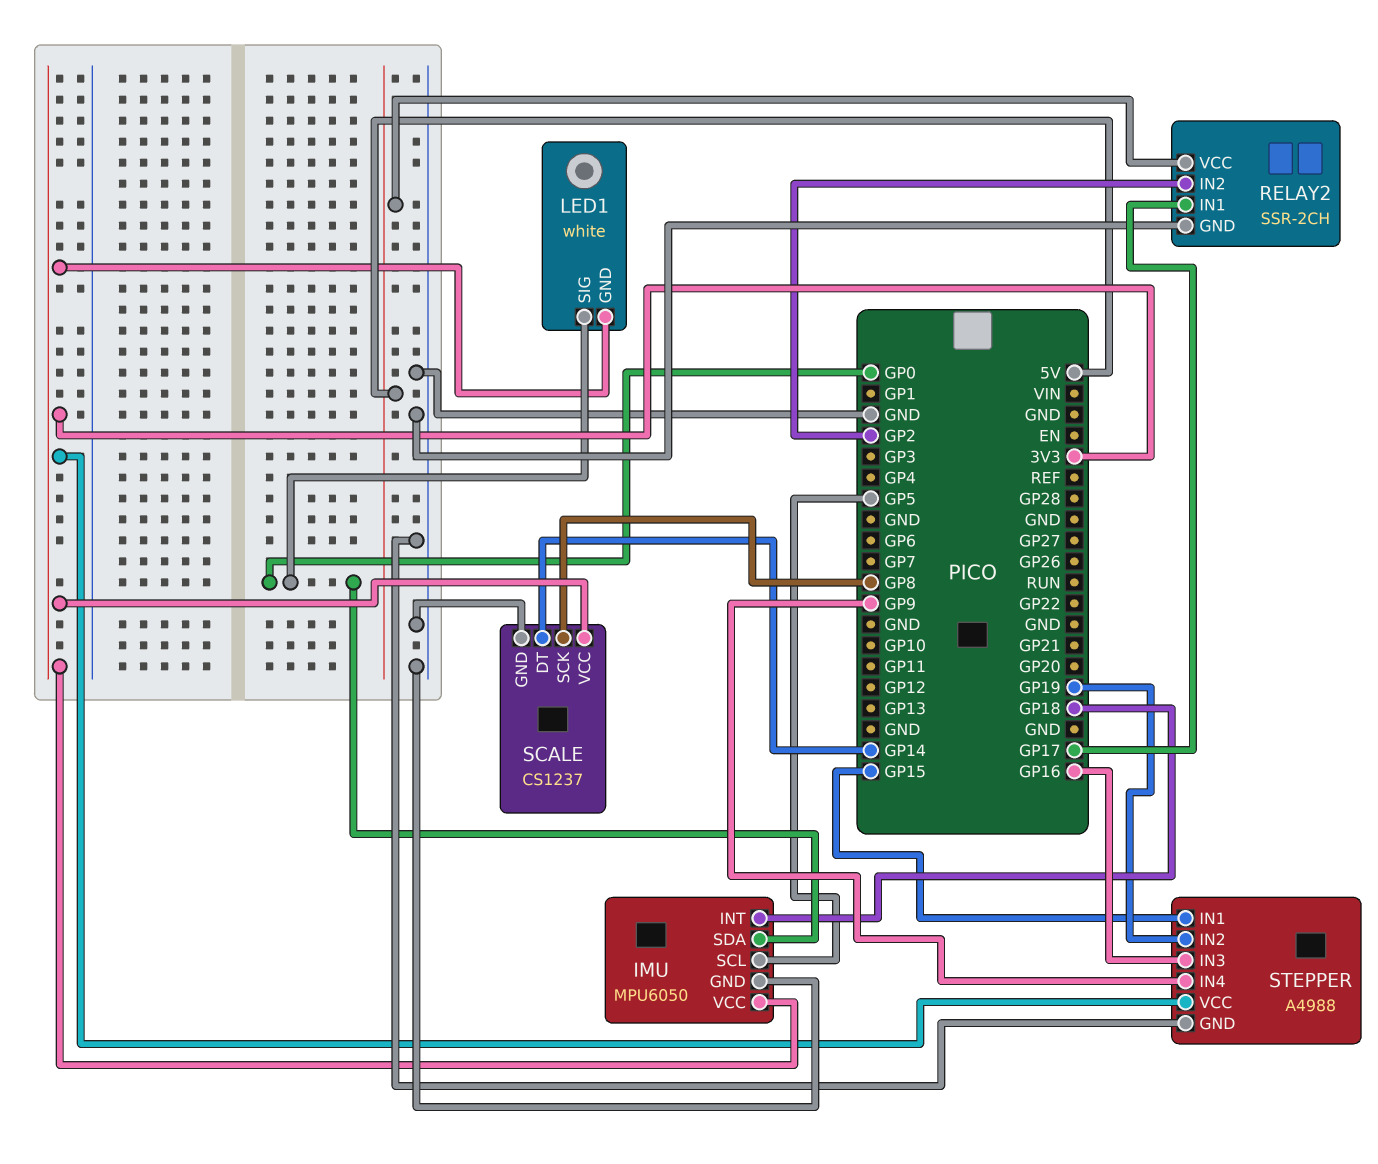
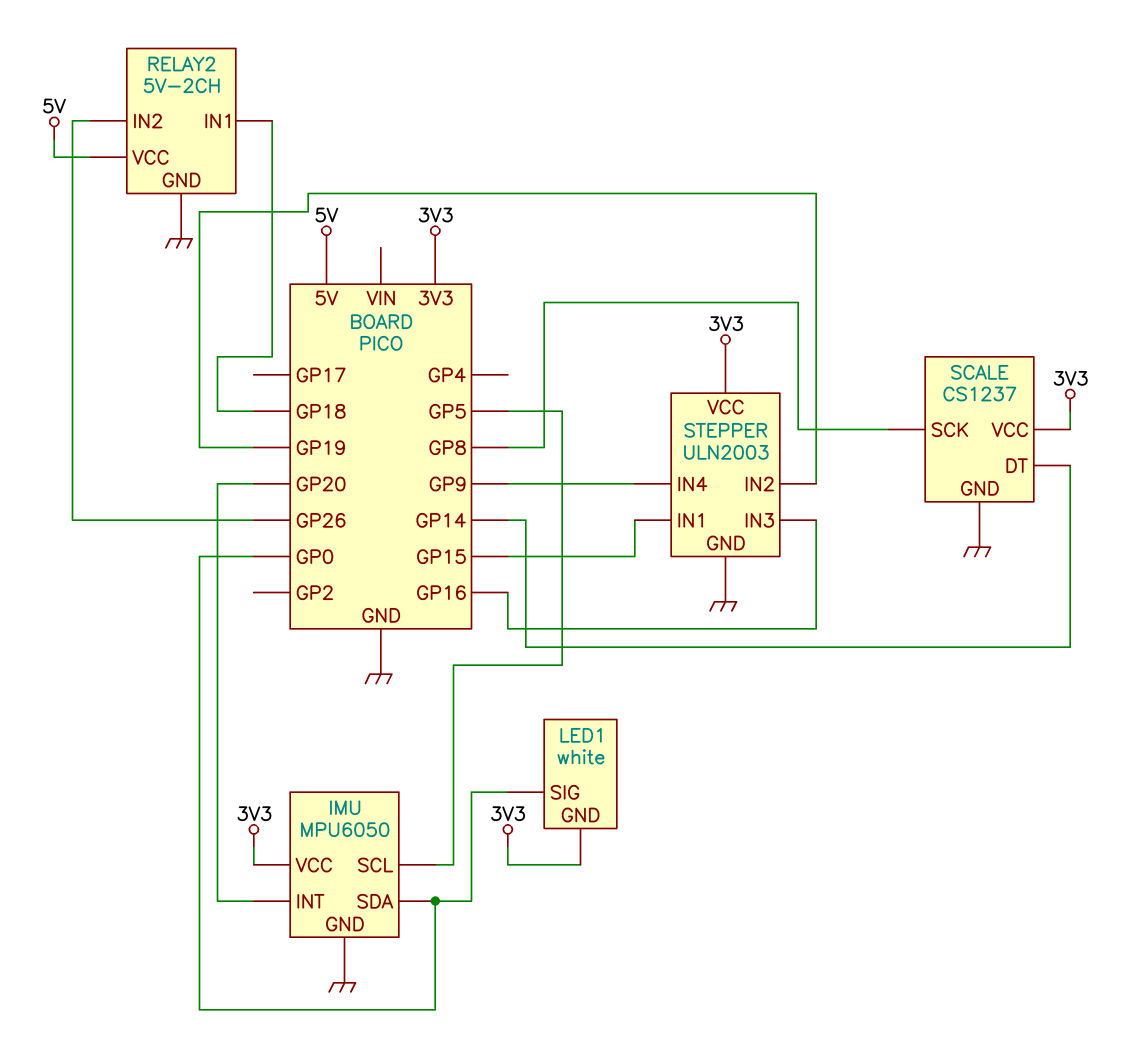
IMU pin INT: GP18 -> GP20
RELAY2: SSR-2CH -> 5V-2CH
RELAY2 pin IN1: GP17 -> GP18
RELAY2 pin IN2: GP2 -> GP26
STEPPER: A4988 -> ULN2003

